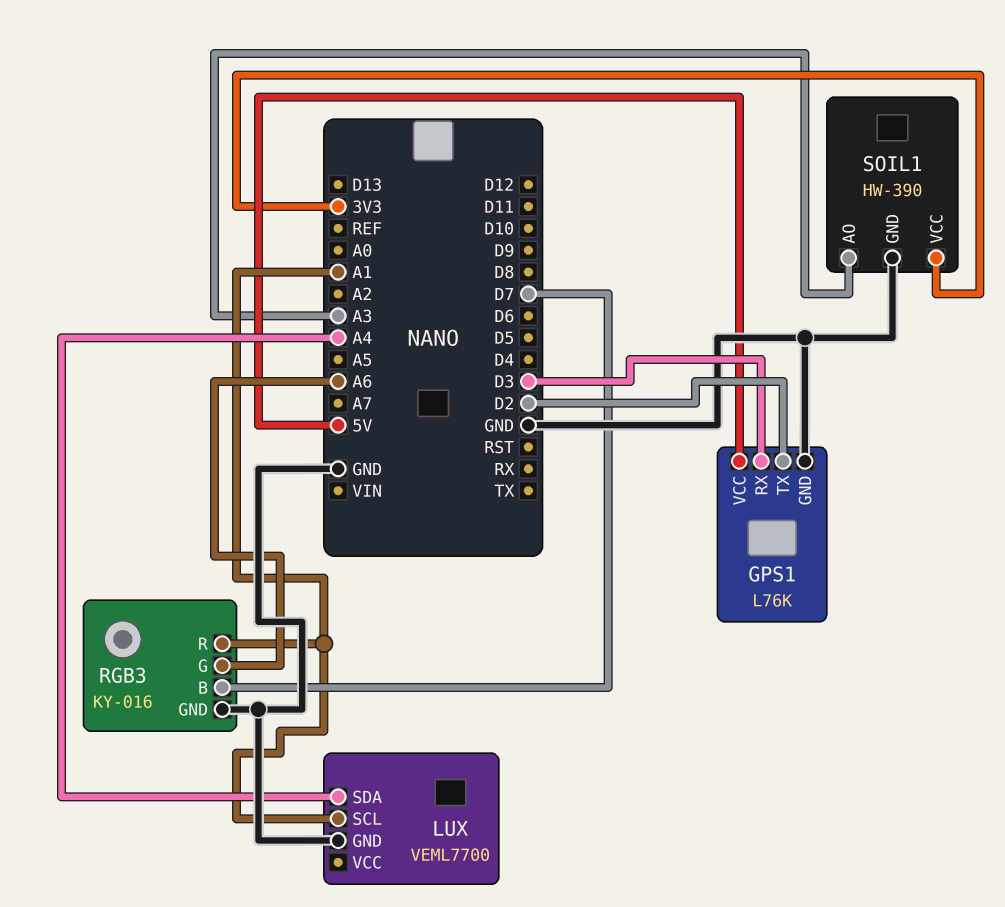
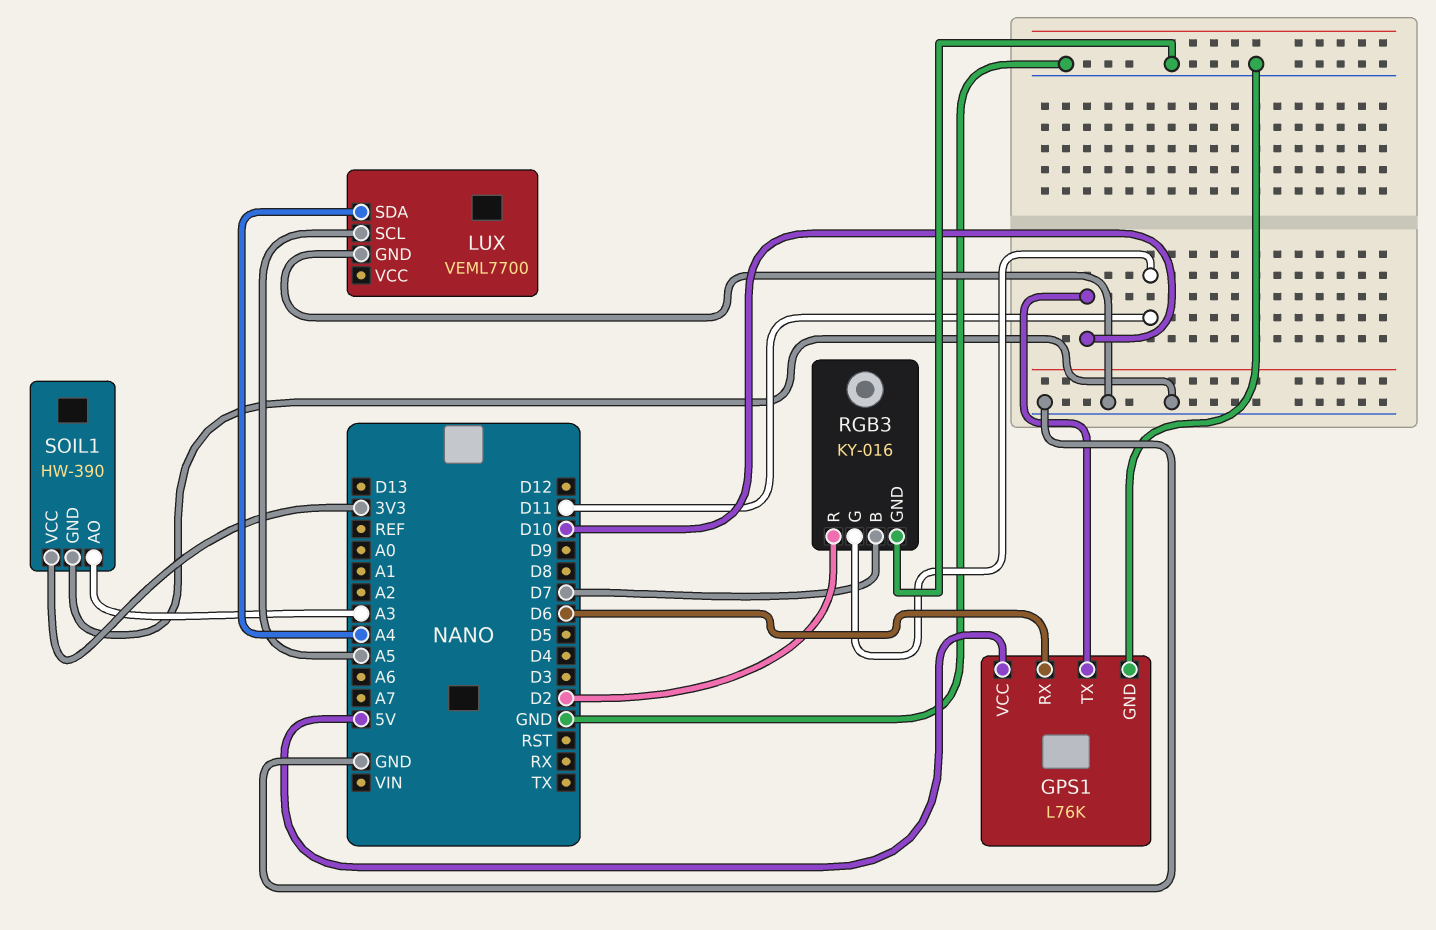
GPS1 pin RX: D3 -> D6
GPS1 pin TX: D2 -> D10
LUX pin SCL: A1 -> A5
RGB3 pin G: A6 -> D11
RGB3 pin R: A1 -> D2

